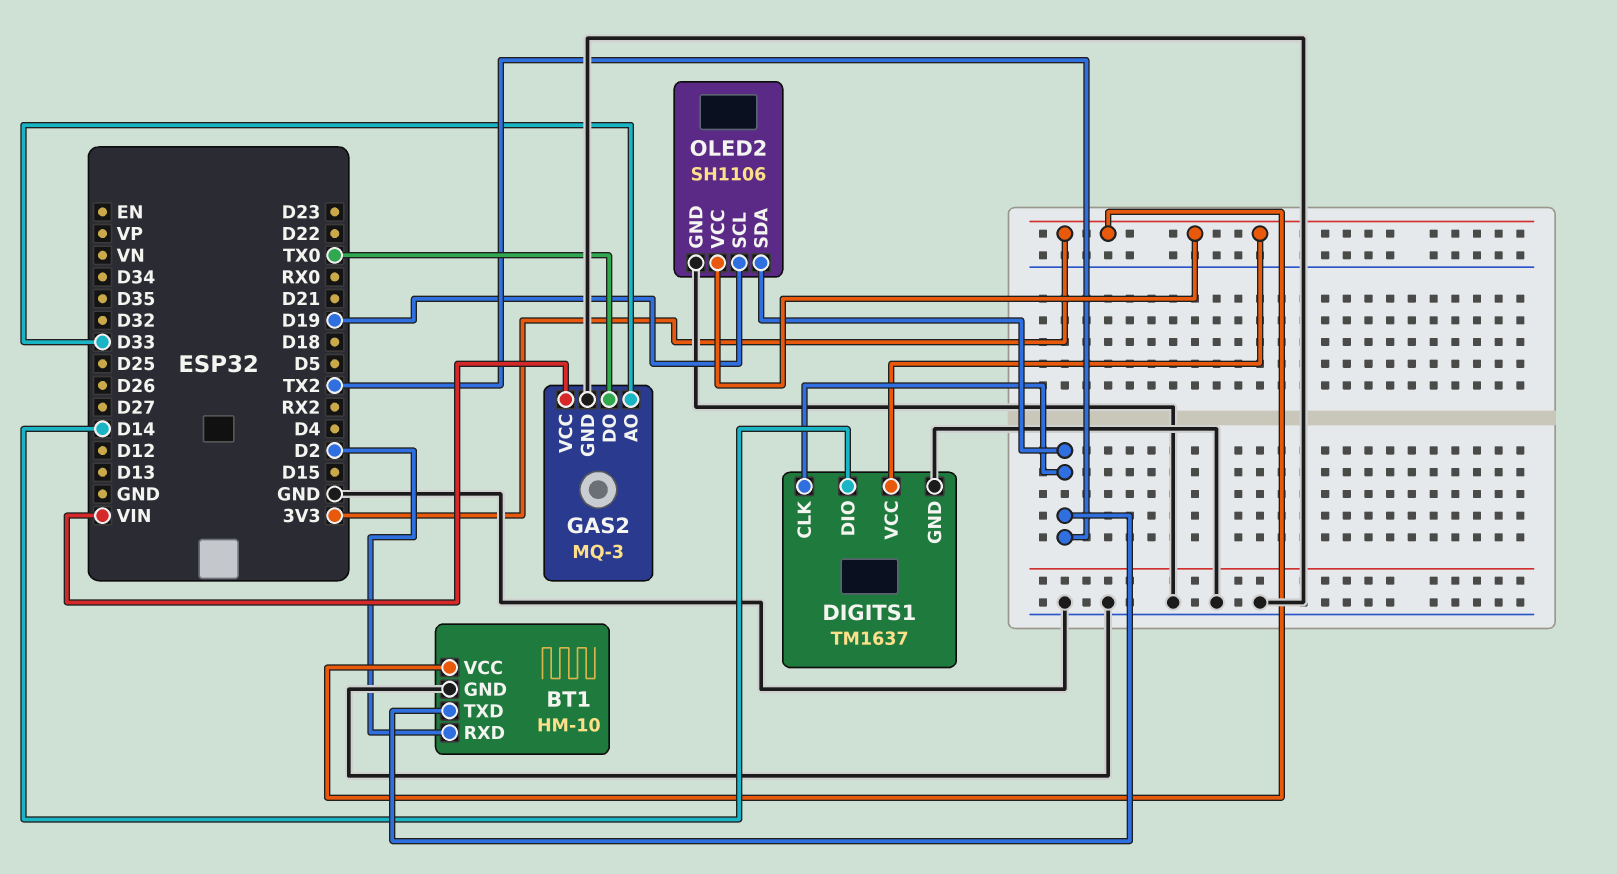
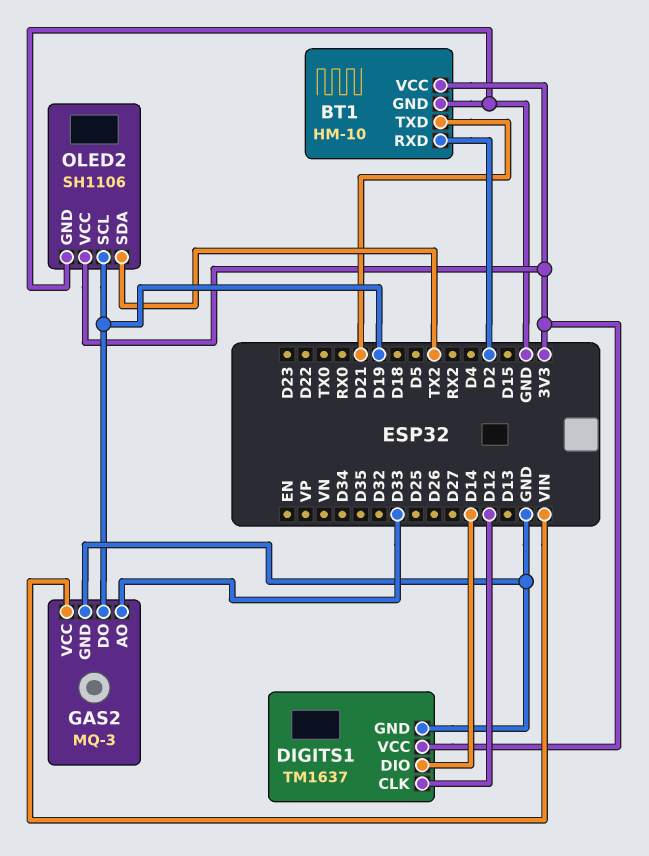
BT1 pin TXD: TX2 -> D21
DIGITS1 pin CLK: TX2 -> D12
GAS2 pin DO: TX0 -> D19

